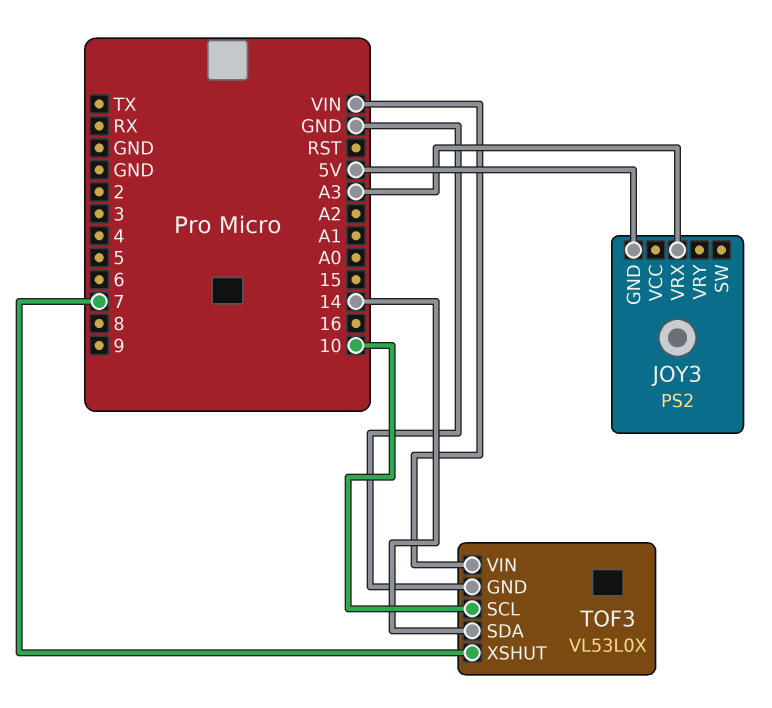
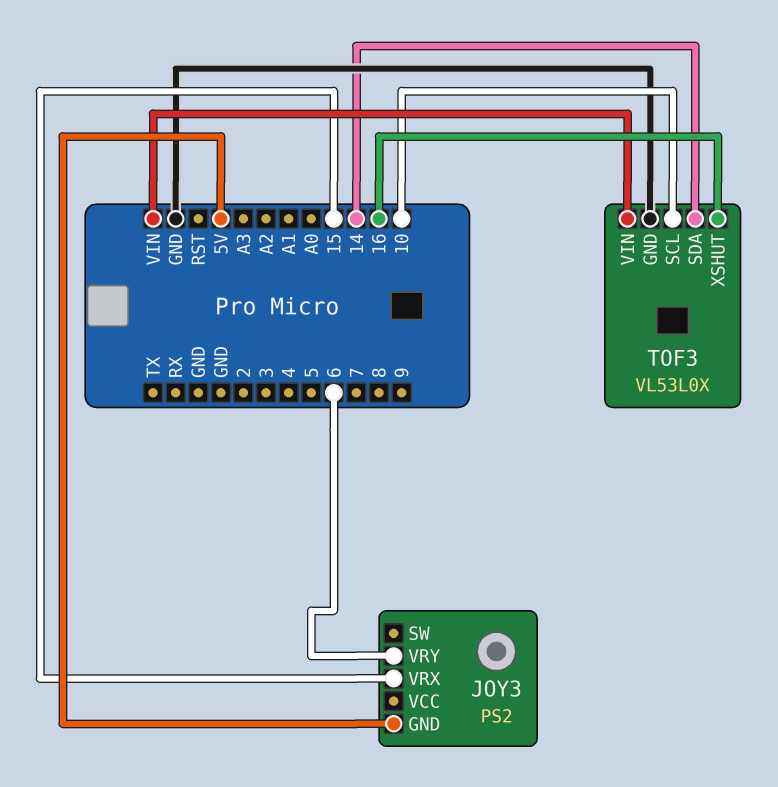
JOY3 pin VRX: A3 -> 15
JOY3 pin VRY: none -> 6
TOF3 pin XSHUT: 7 -> 16

